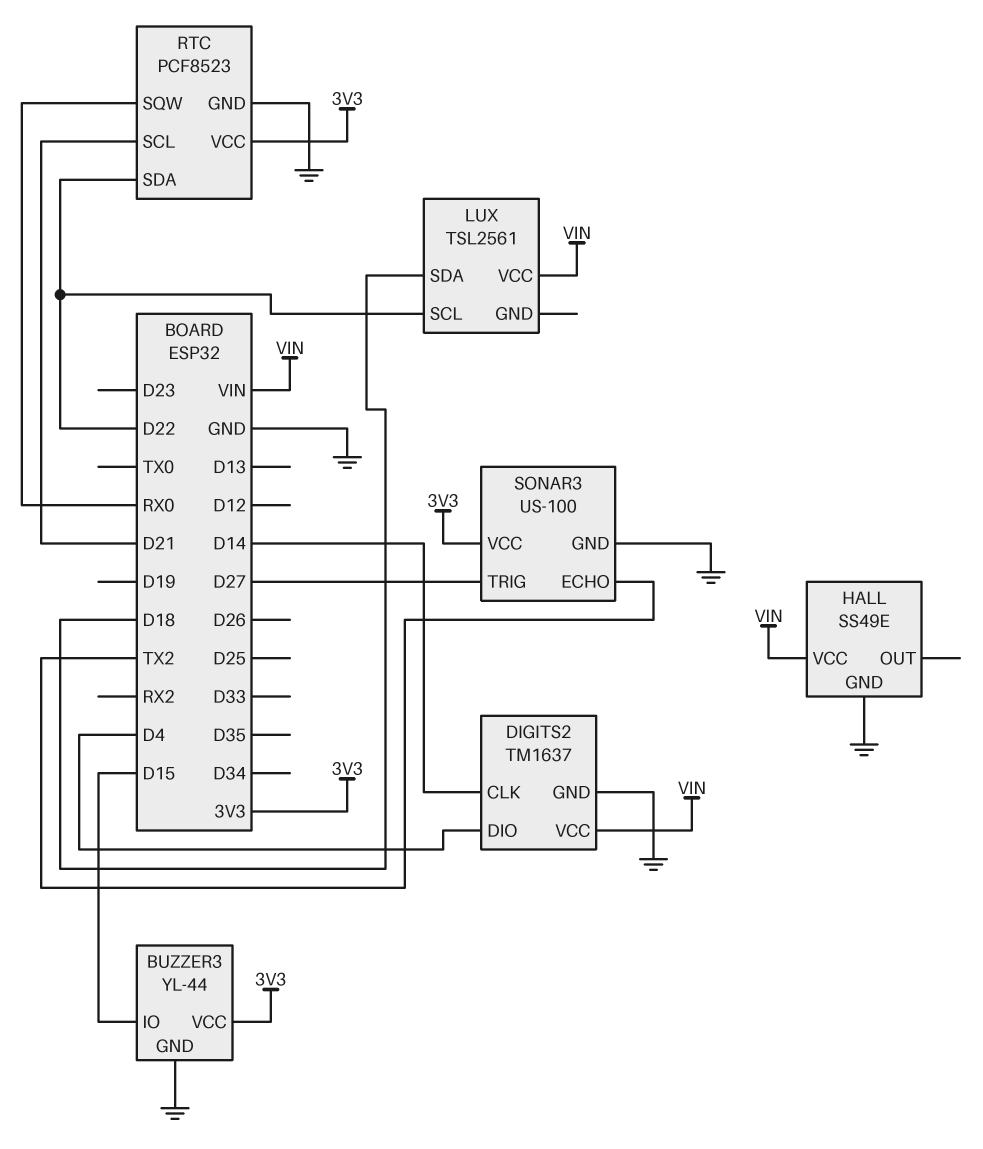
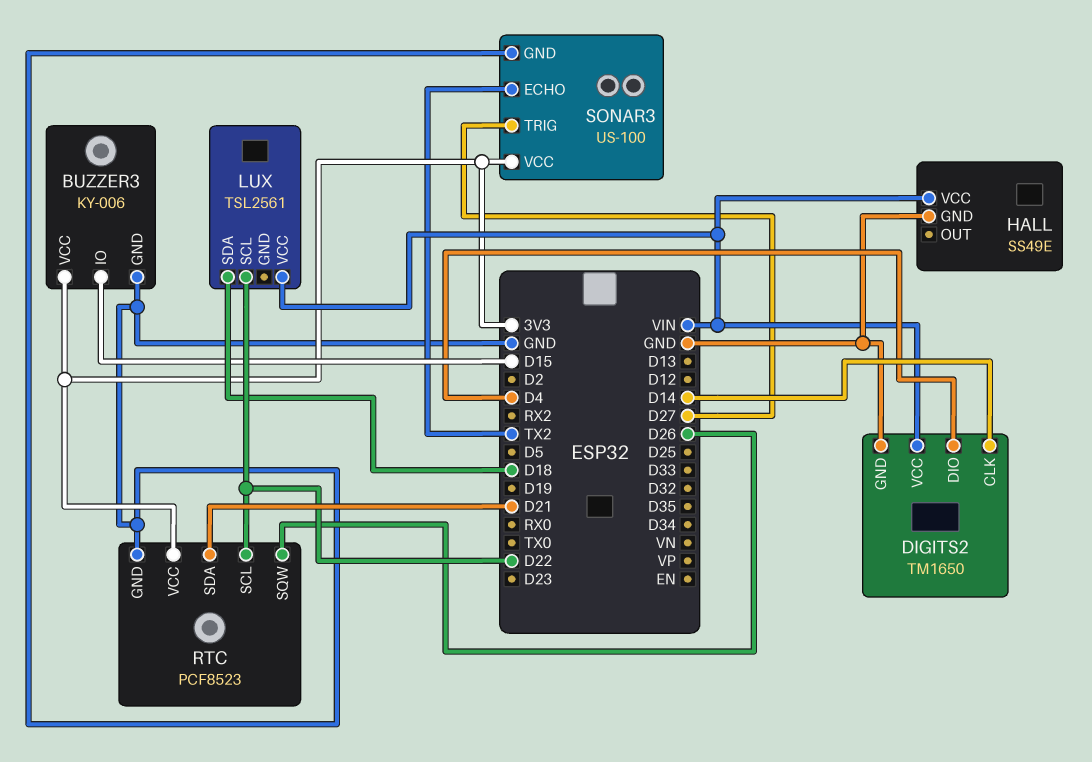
BUZZER3: YL-44 -> KY-006
DIGITS2: TM1637 -> TM1650
RTC pin SCL: D21 -> D22
RTC pin SDA: D22 -> D21
RTC pin SQW: RX0 -> D26

